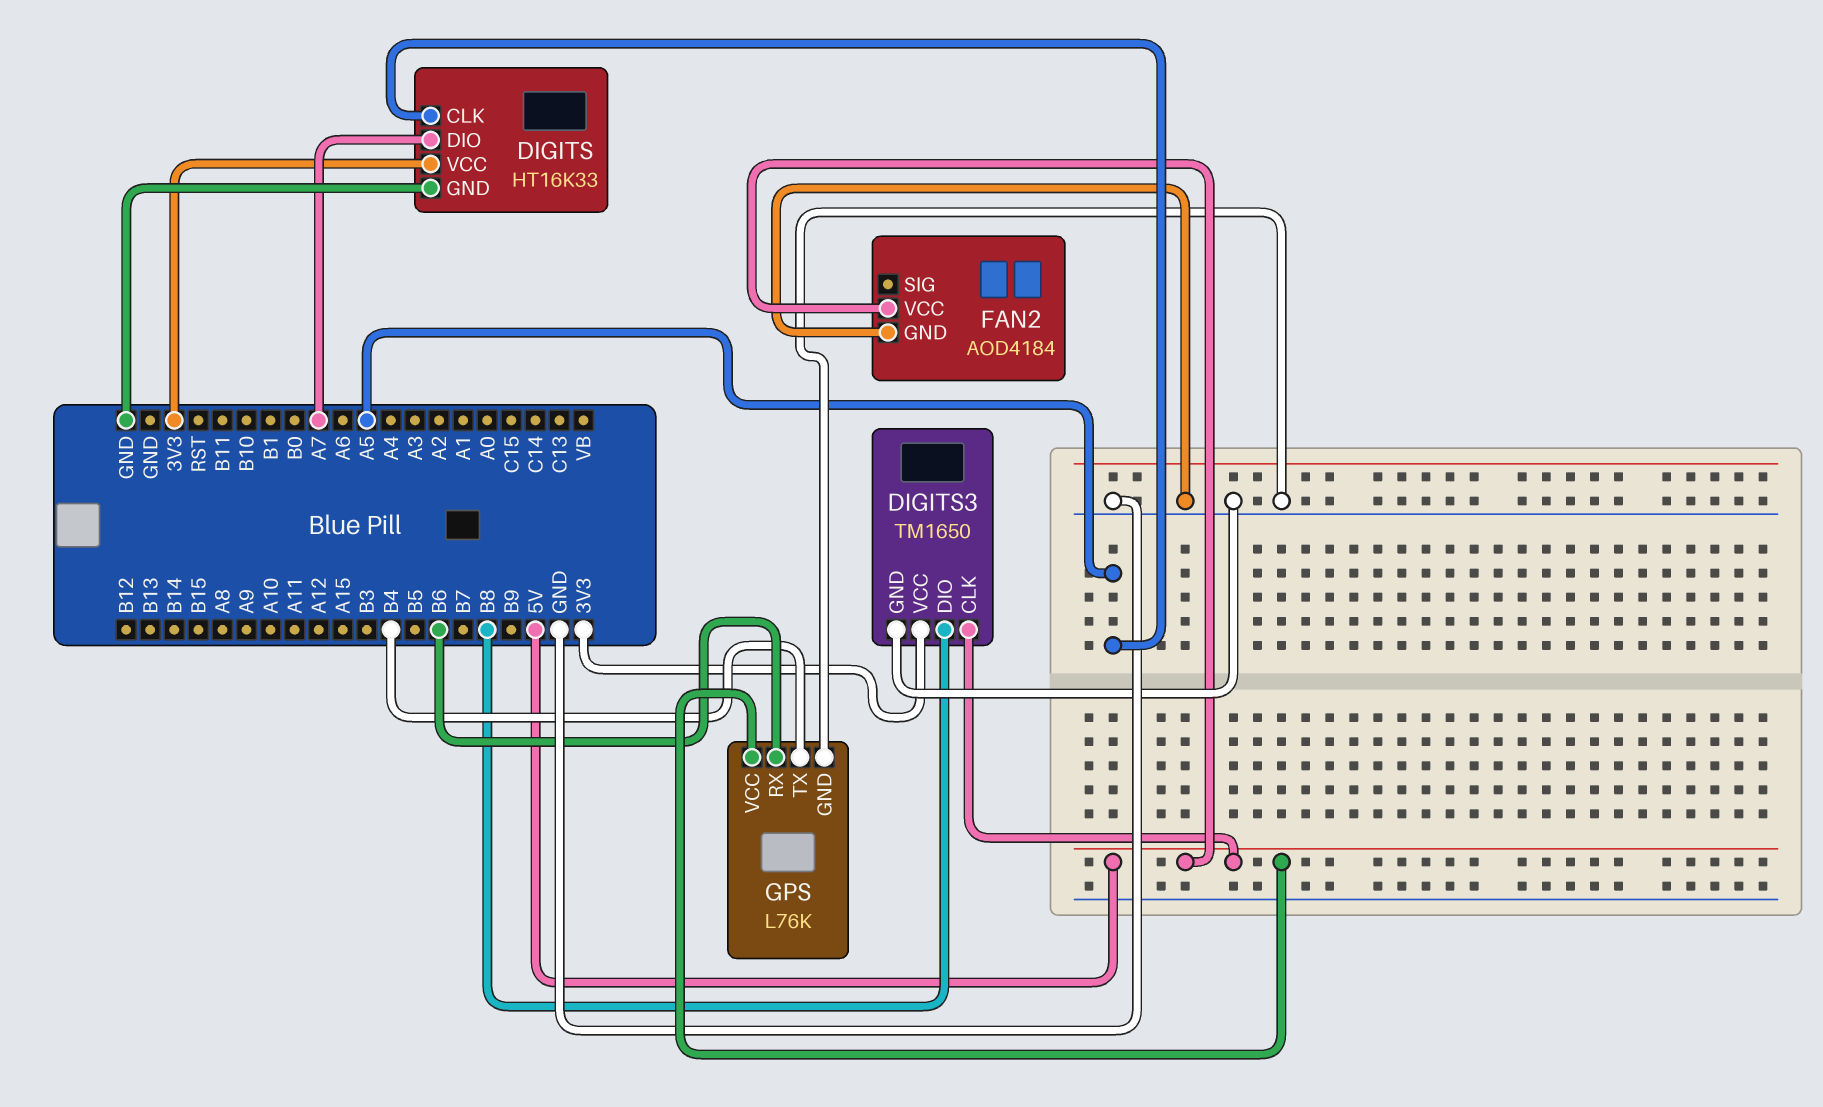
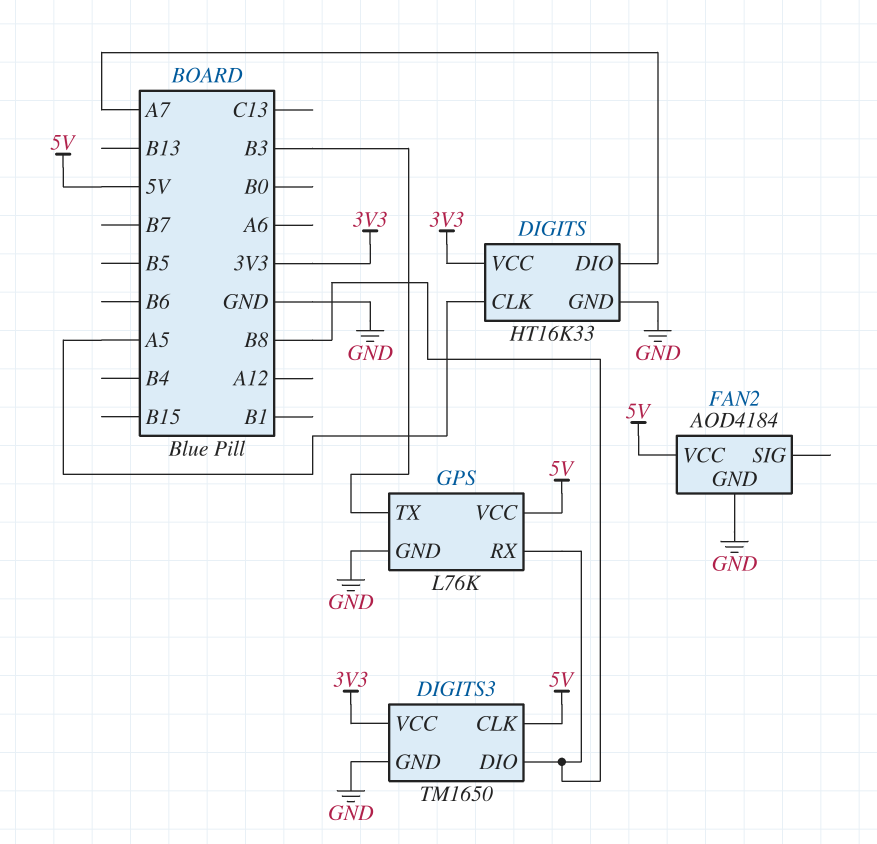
GPS pin RX: B6 -> B8
GPS pin TX: B4 -> B3

